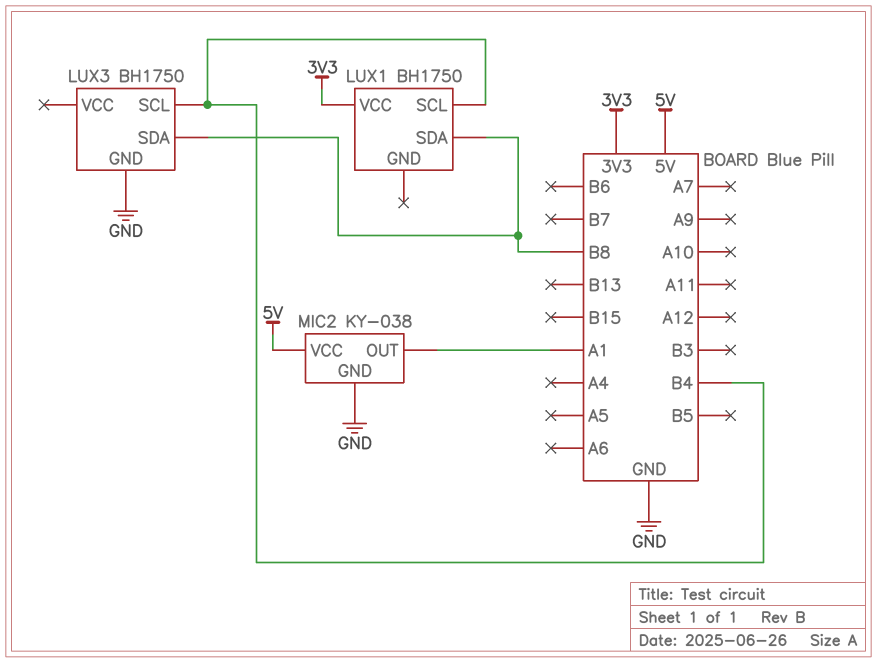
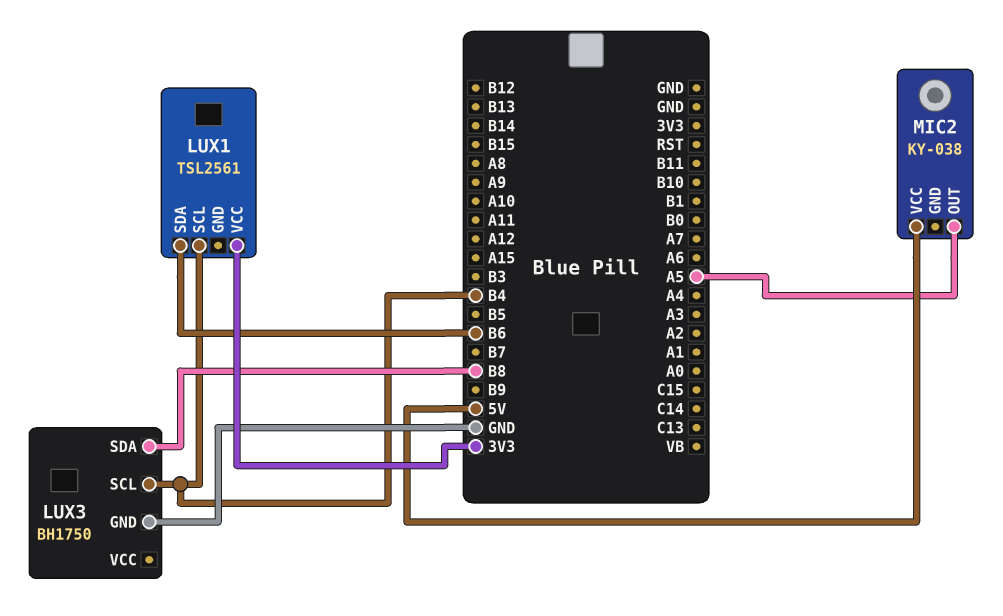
LUX1: BH1750 -> TSL2561
LUX1 pin SDA: B8 -> B6
MIC2 pin GND: GND -> none
MIC2 pin OUT: A1 -> A5

